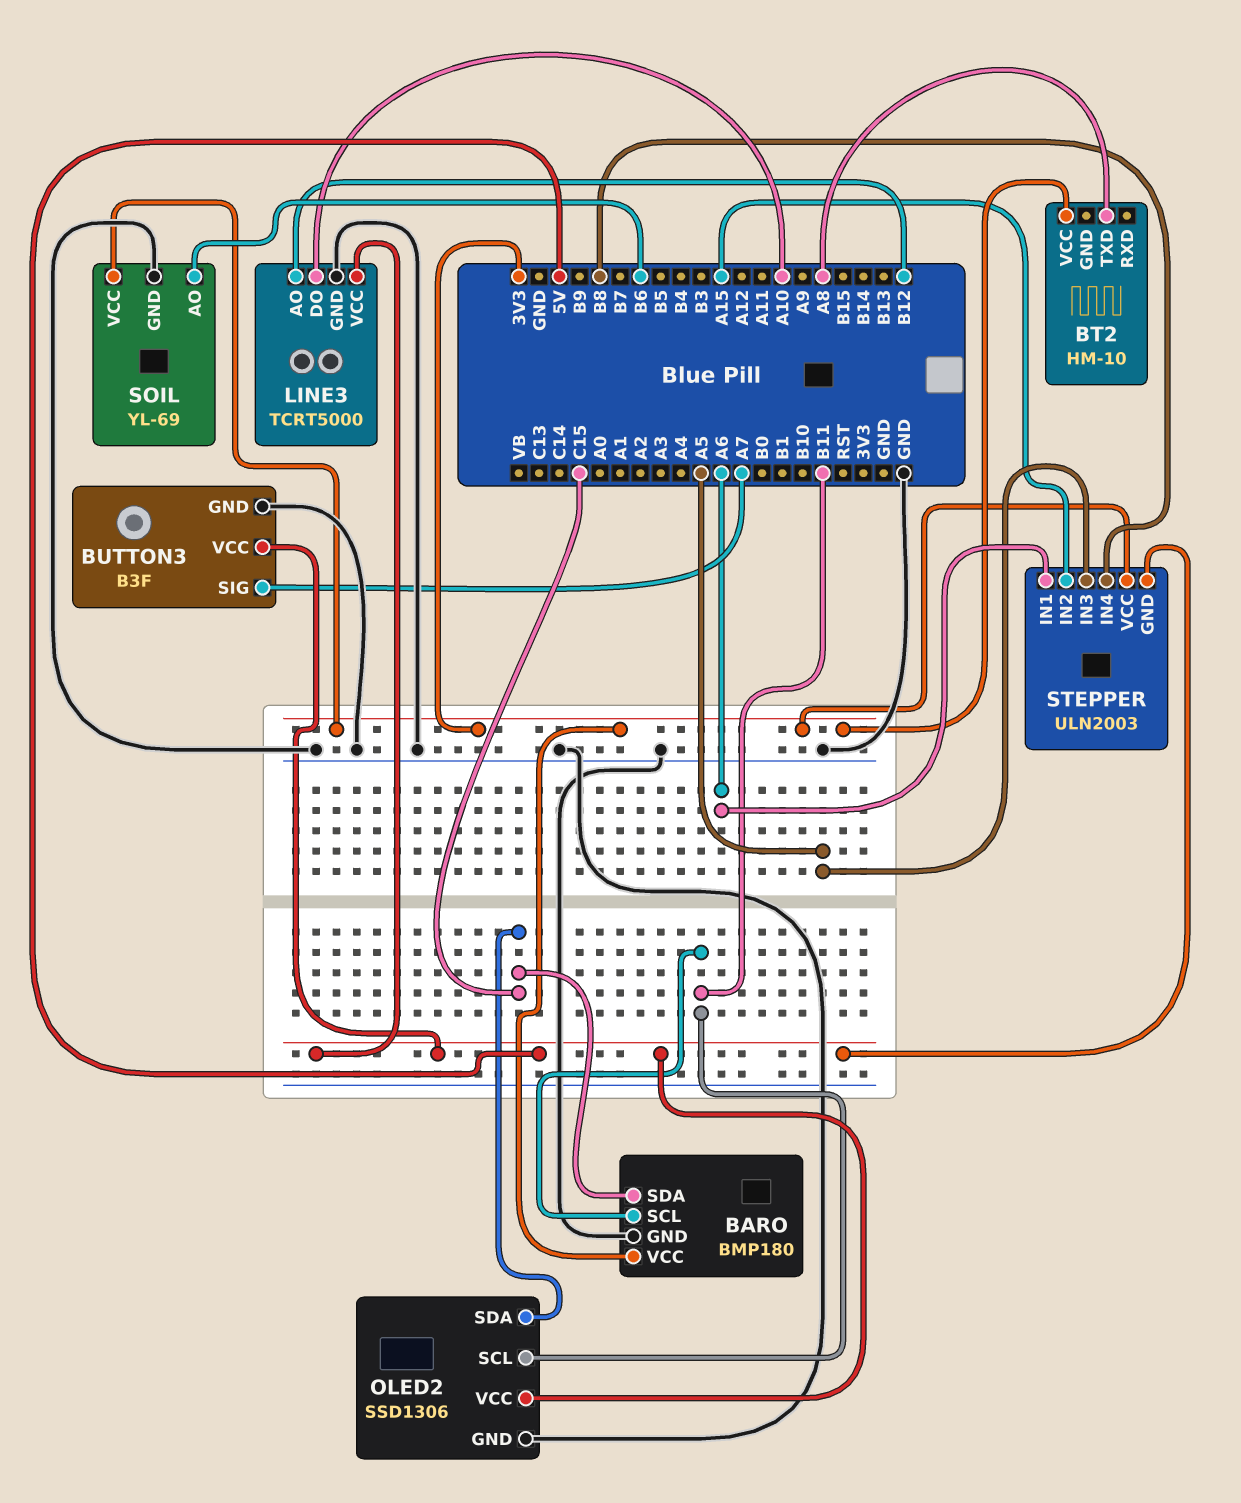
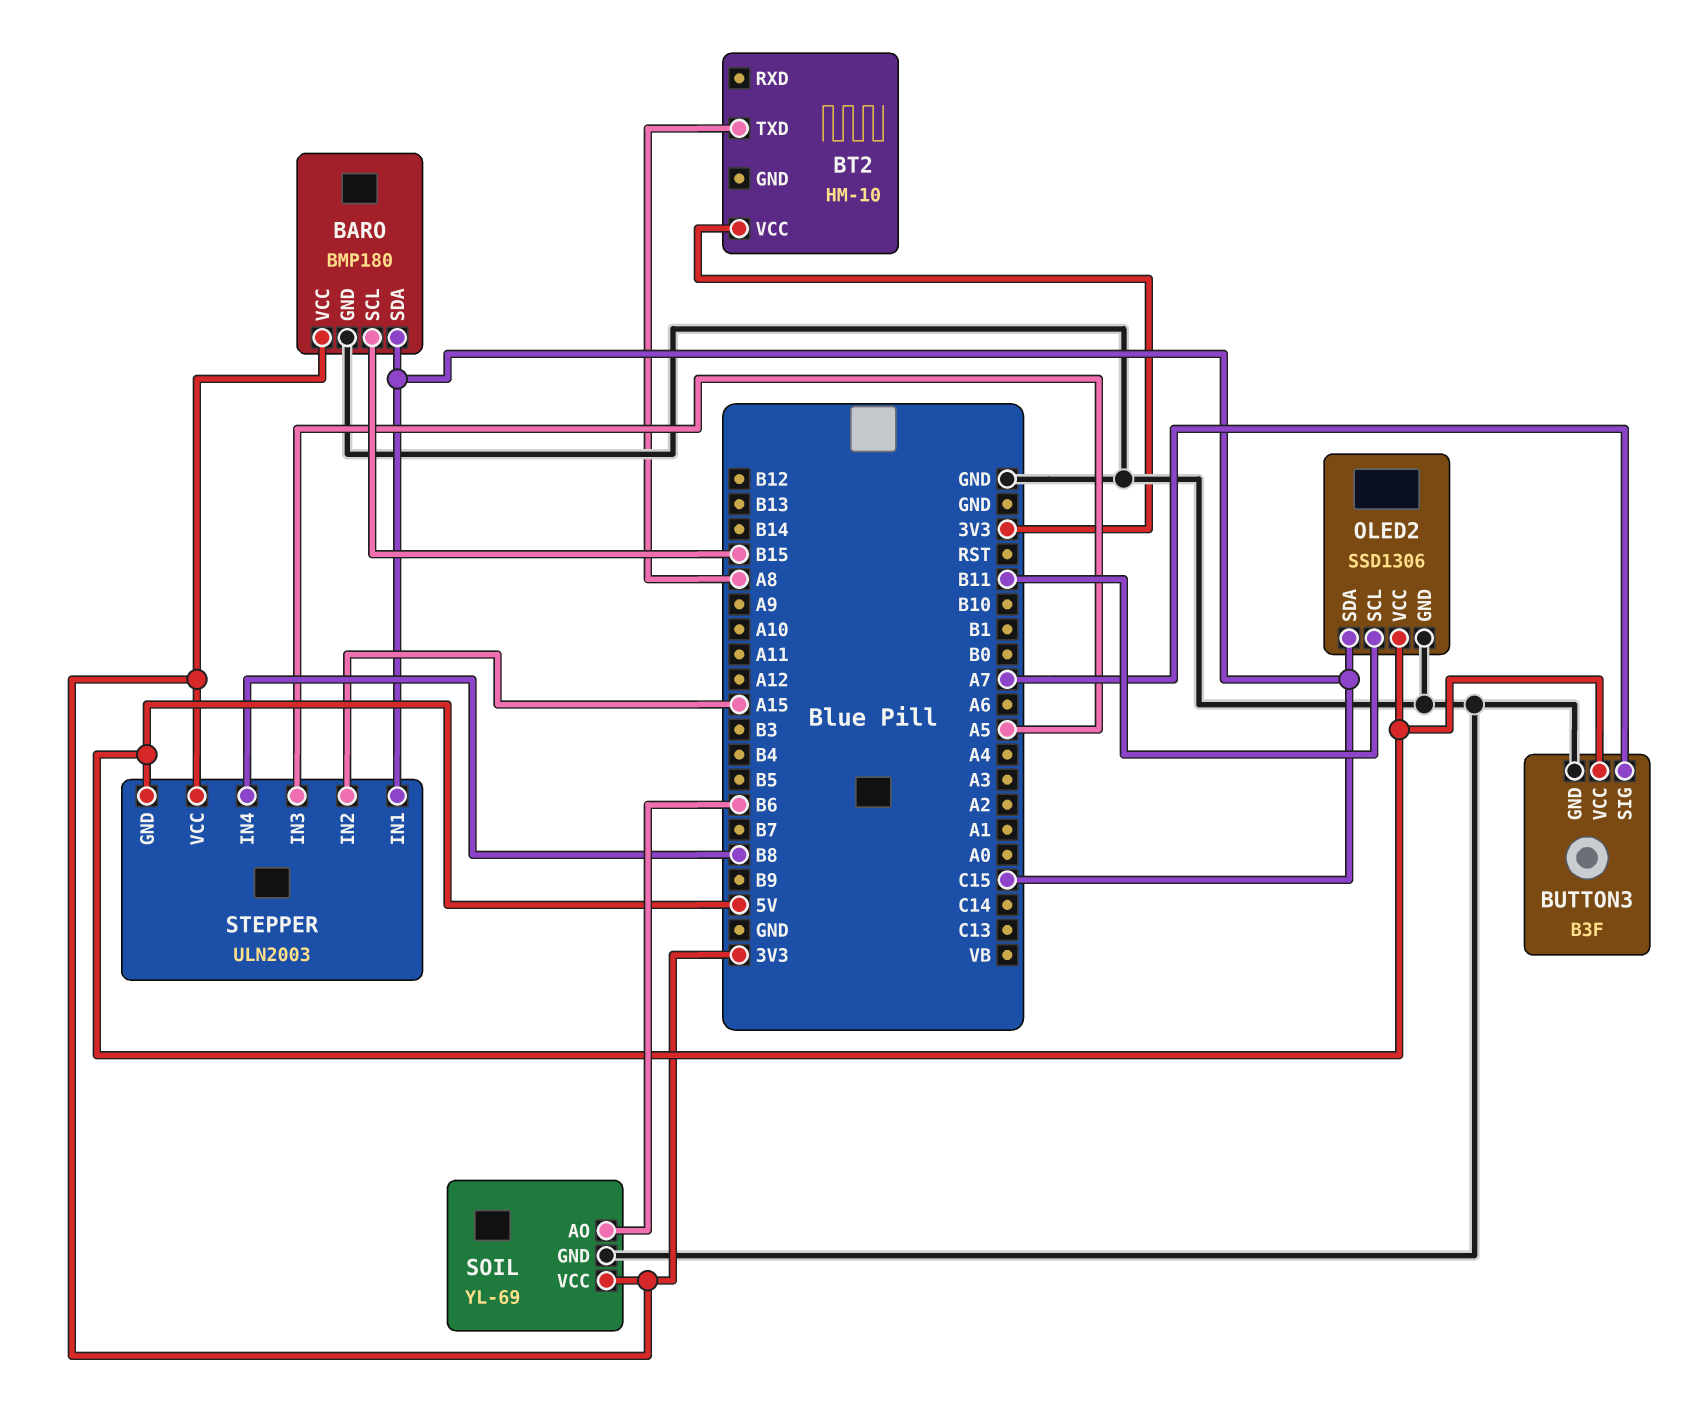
BARO pin SCL: B11 -> B15
LINE3: TCRT5000 -> none
LINE3 pin AO: B12 -> none
LINE3 pin DO: A10 -> none
LINE3 pin GND: GND -> none
LINE3 pin VCC: 5V -> none
STEPPER pin IN1: A6 -> C15

